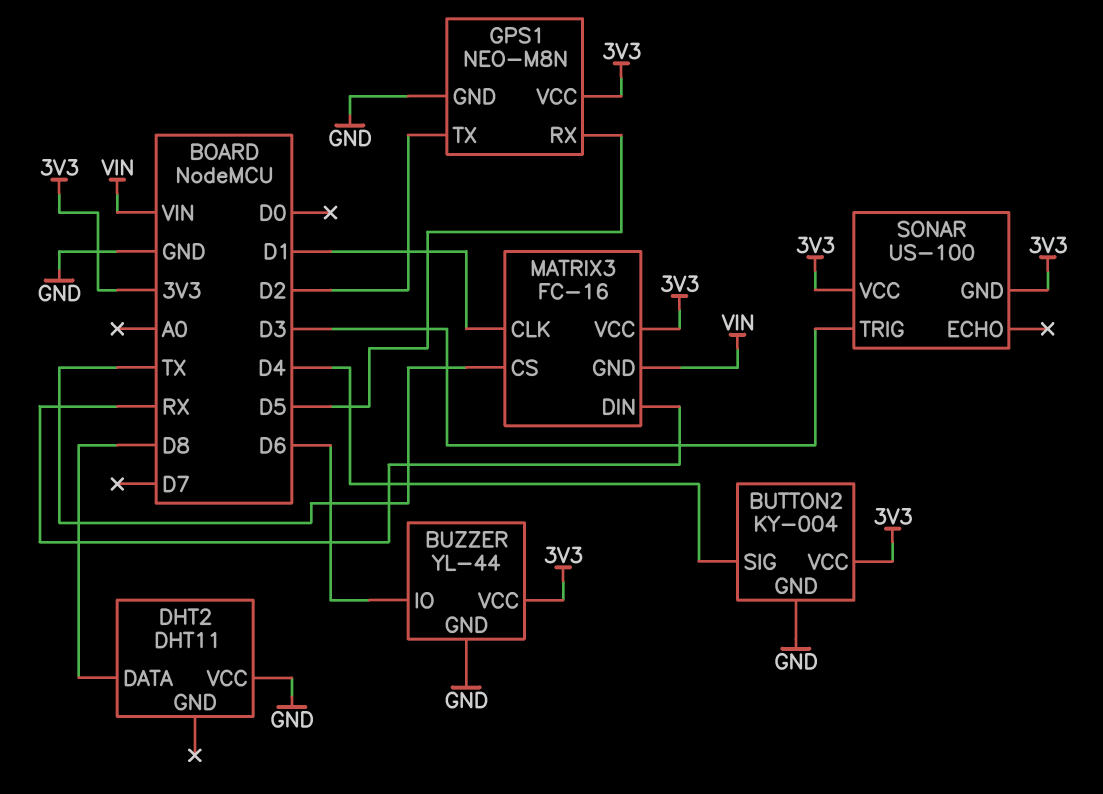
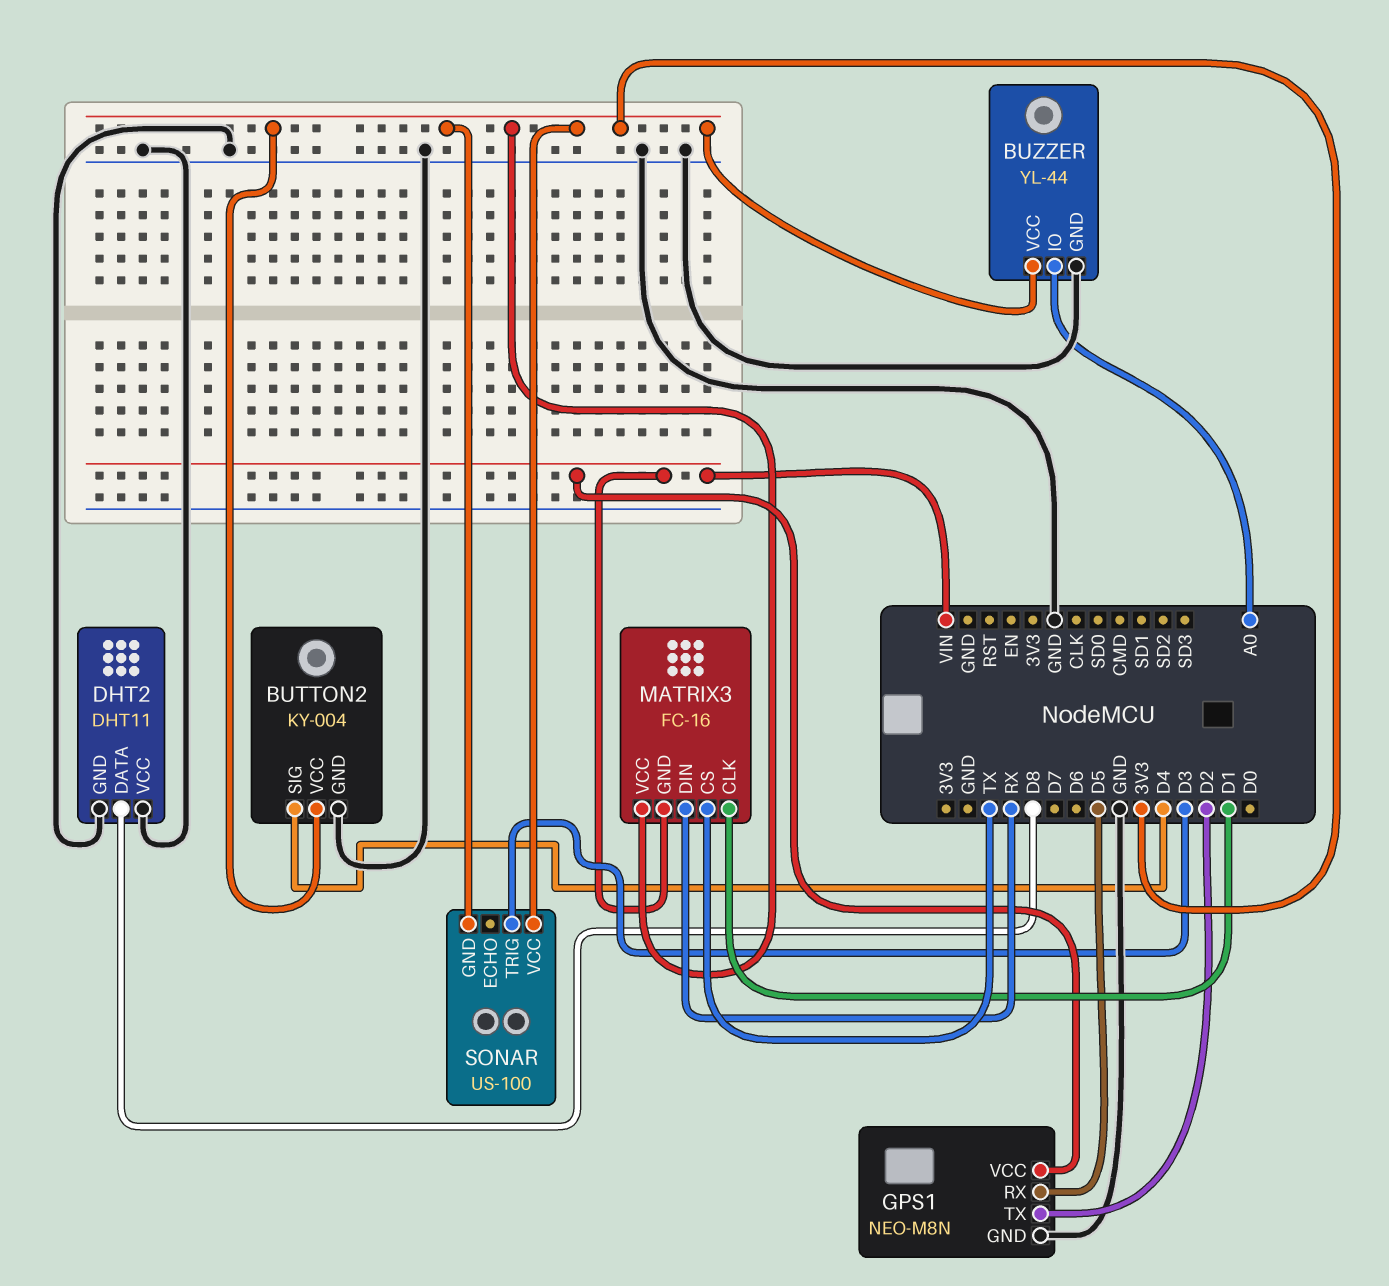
BUZZER pin IO: D6 -> A0
DHT2 pin GND: none -> GND
GPS1 pin VCC: 3V3 -> VIN

